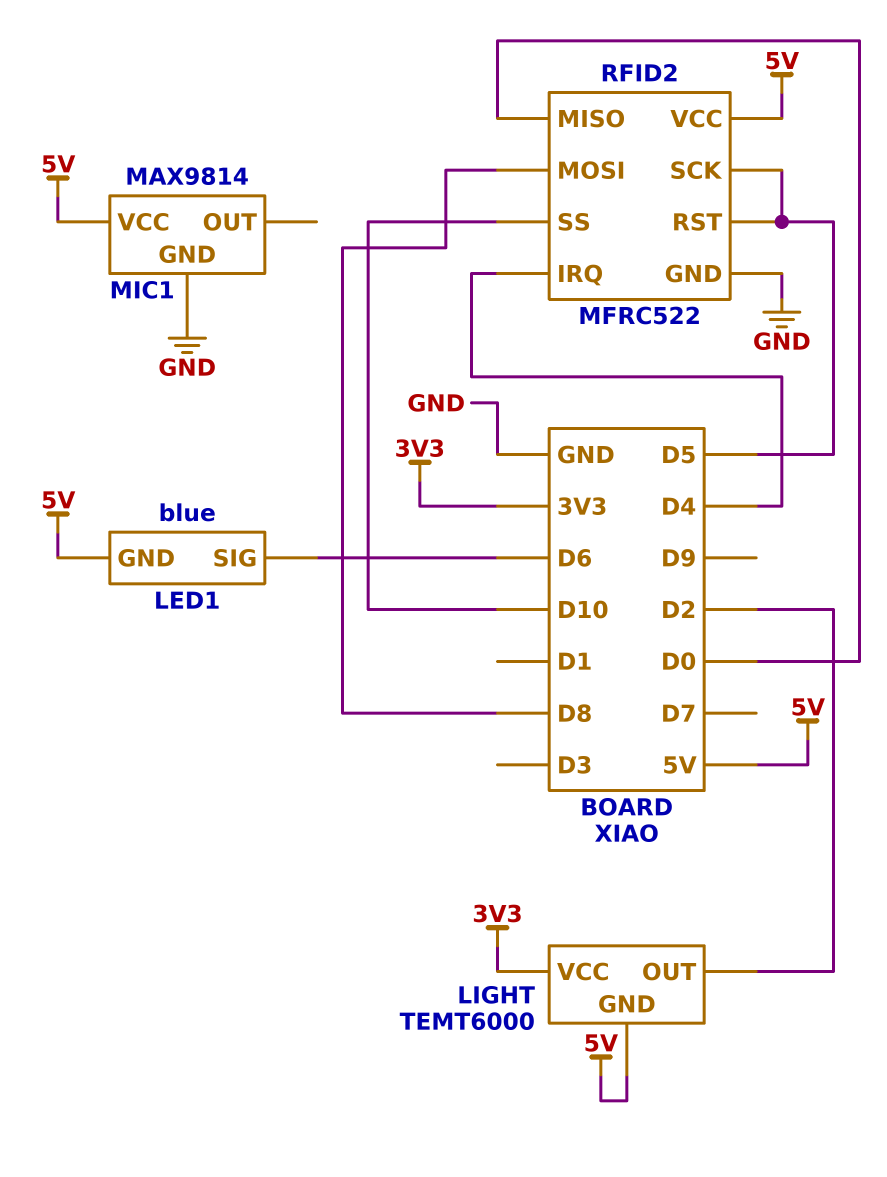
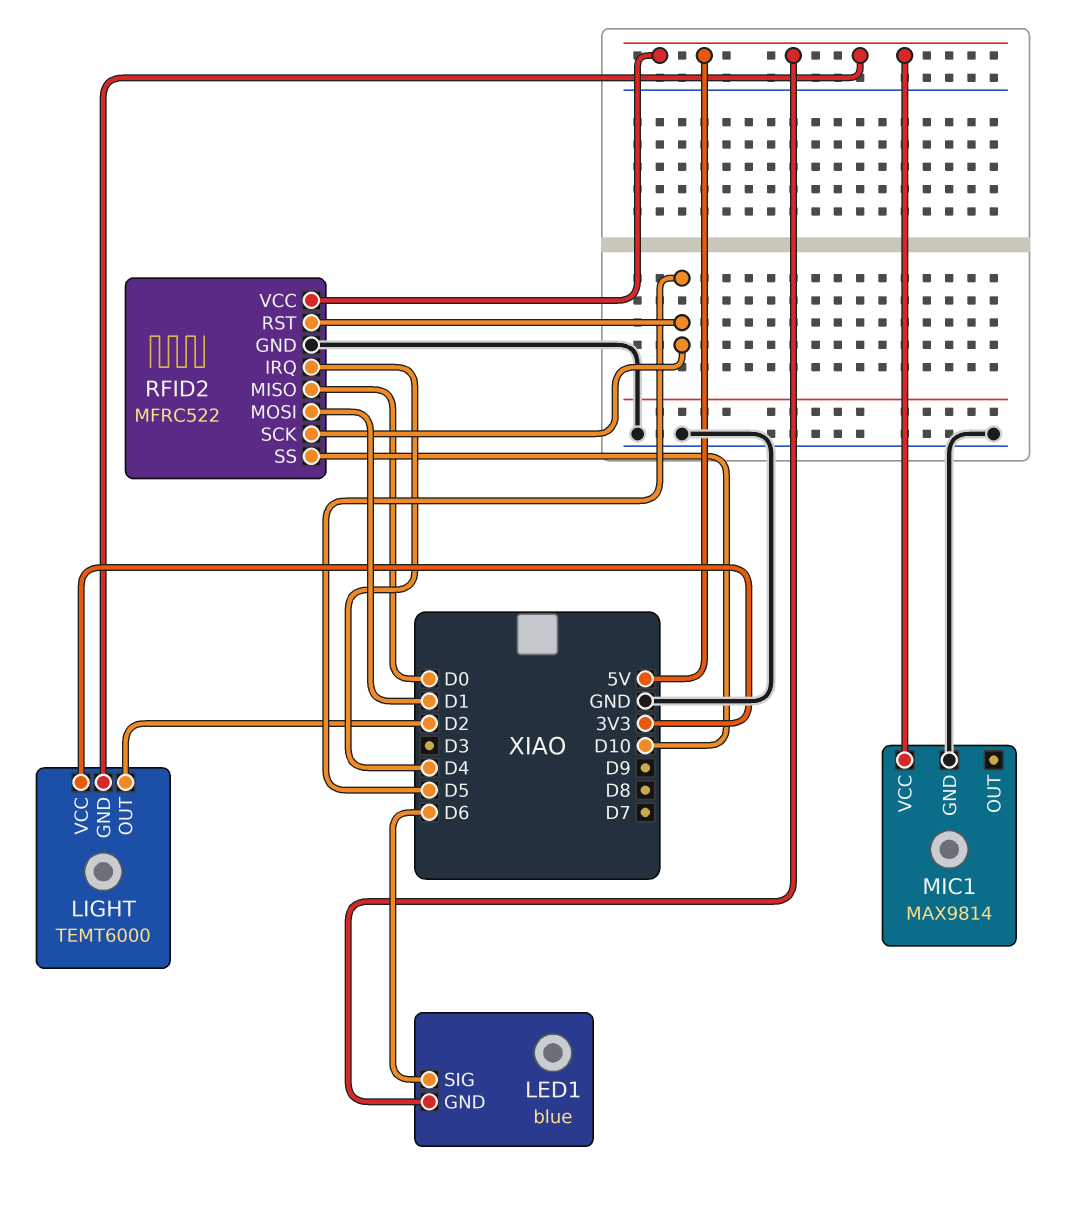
RFID2 pin MOSI: D8 -> D1

